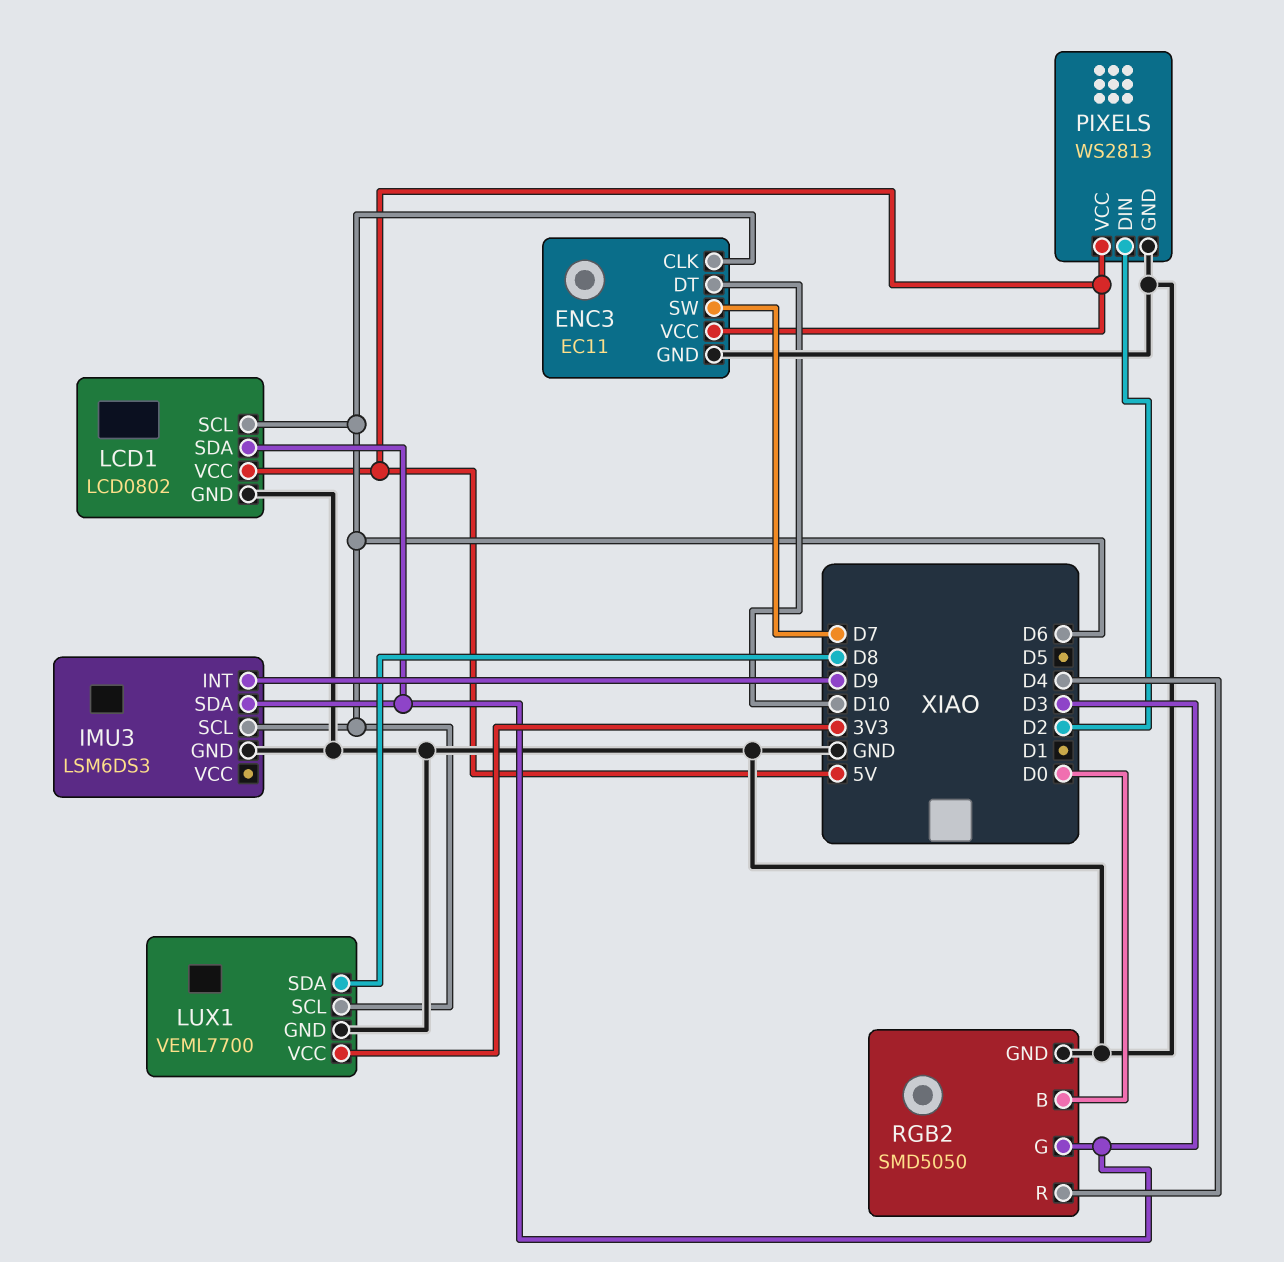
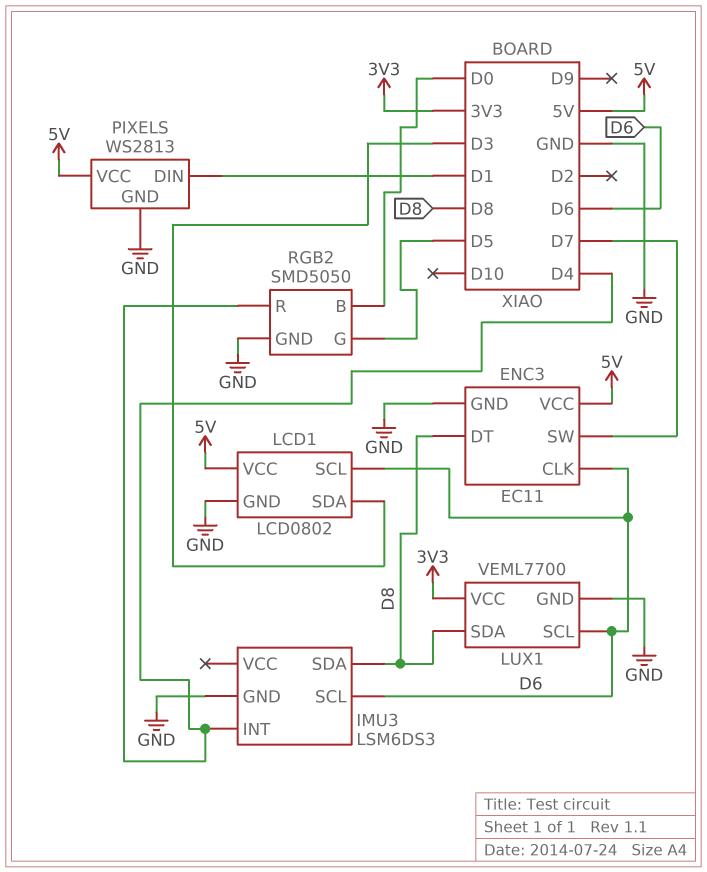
ENC3 pin DT: D10 -> D8
IMU3 pin INT: D9 -> D4
IMU3 pin SDA: D3 -> D8
PIXELS pin DIN: D2 -> D1
RGB2 pin G: D3 -> D5

